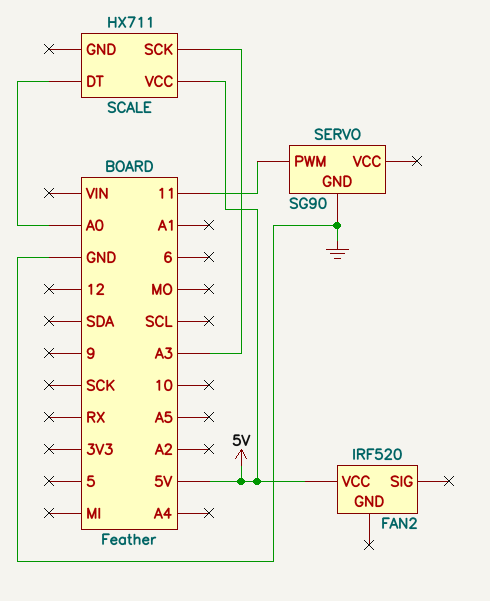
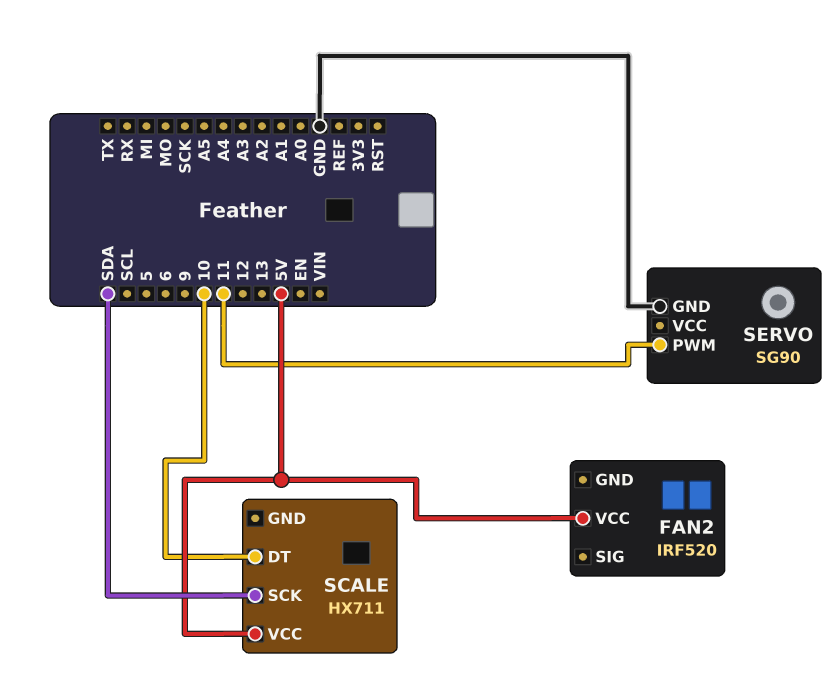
SCALE pin DT: A0 -> 10
SCALE pin SCK: A3 -> SDA

